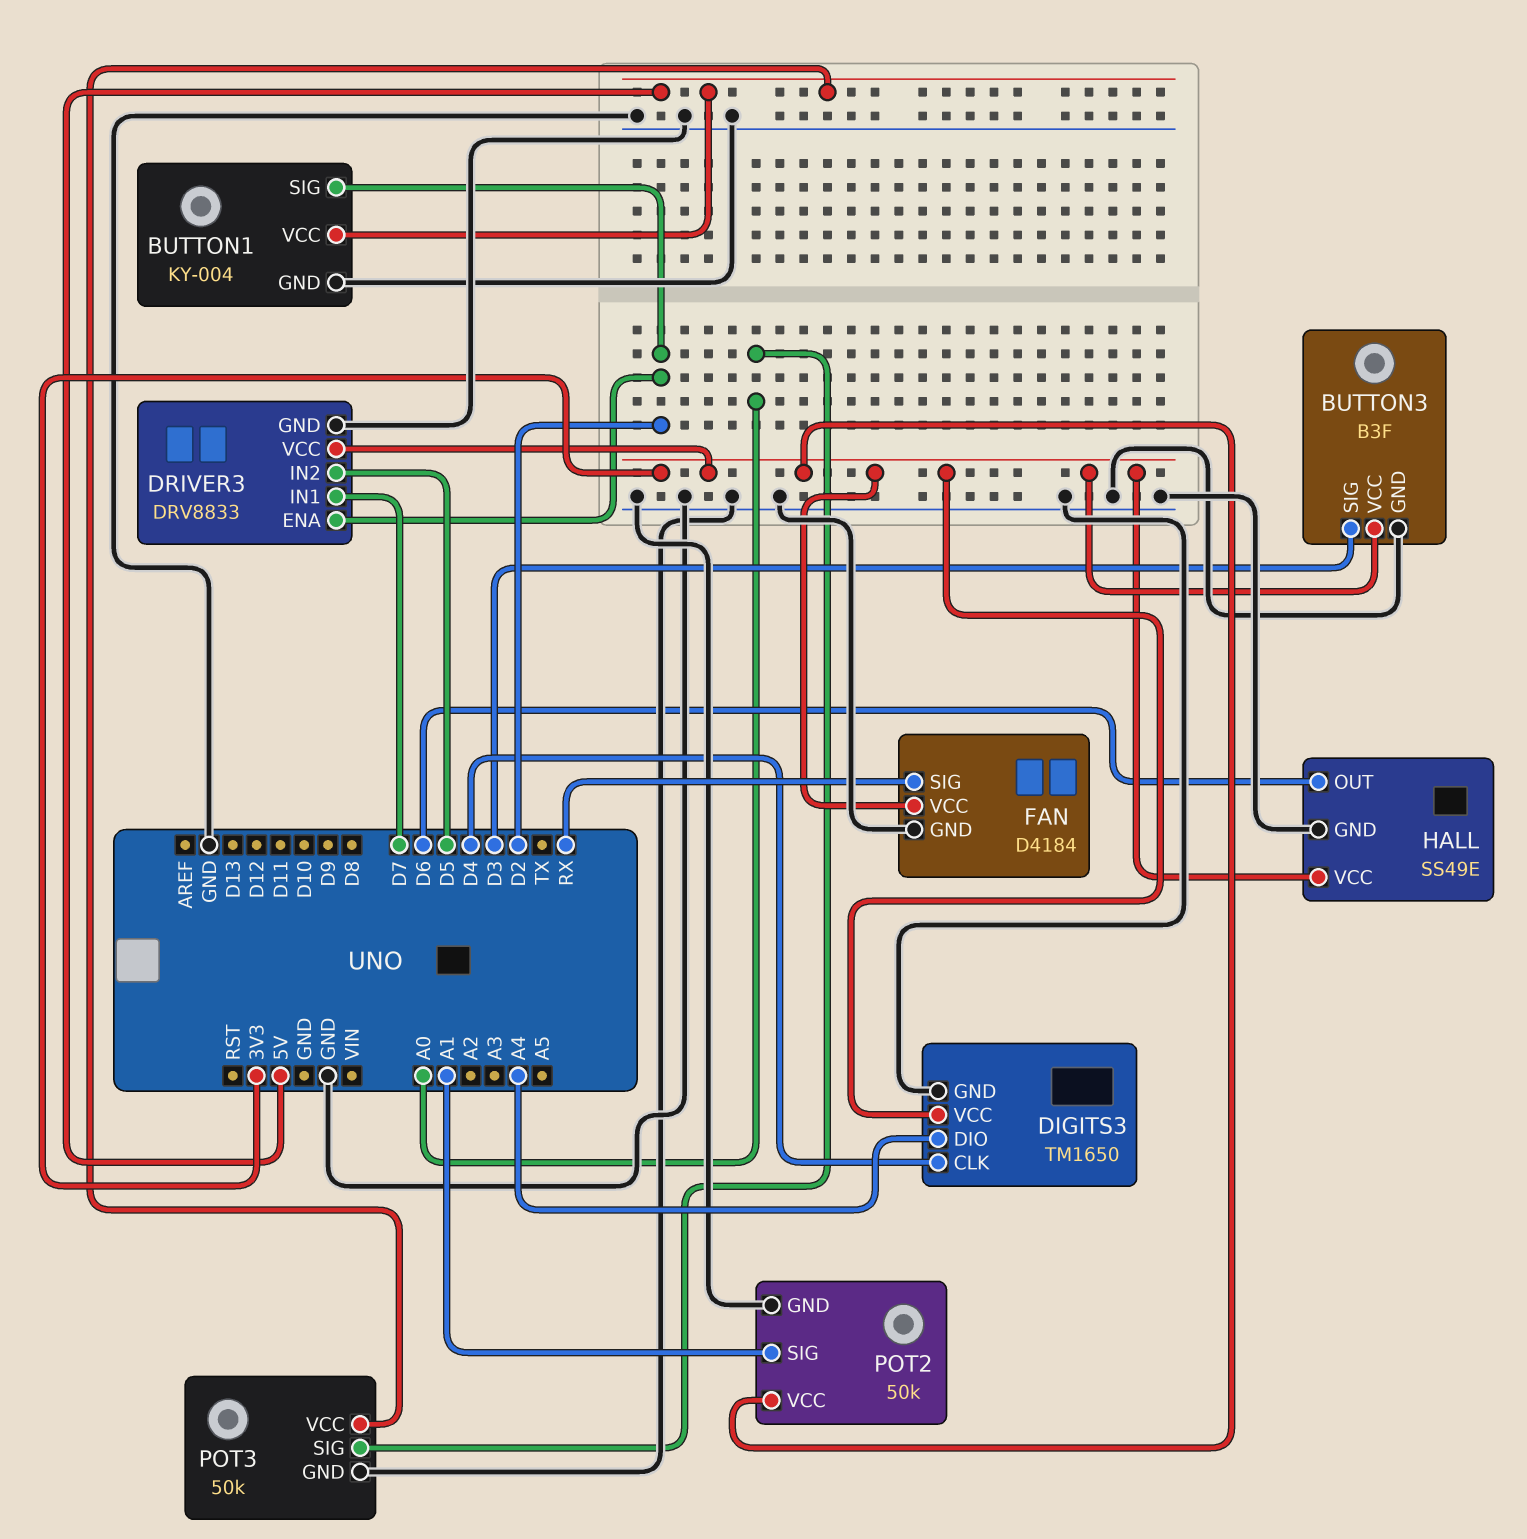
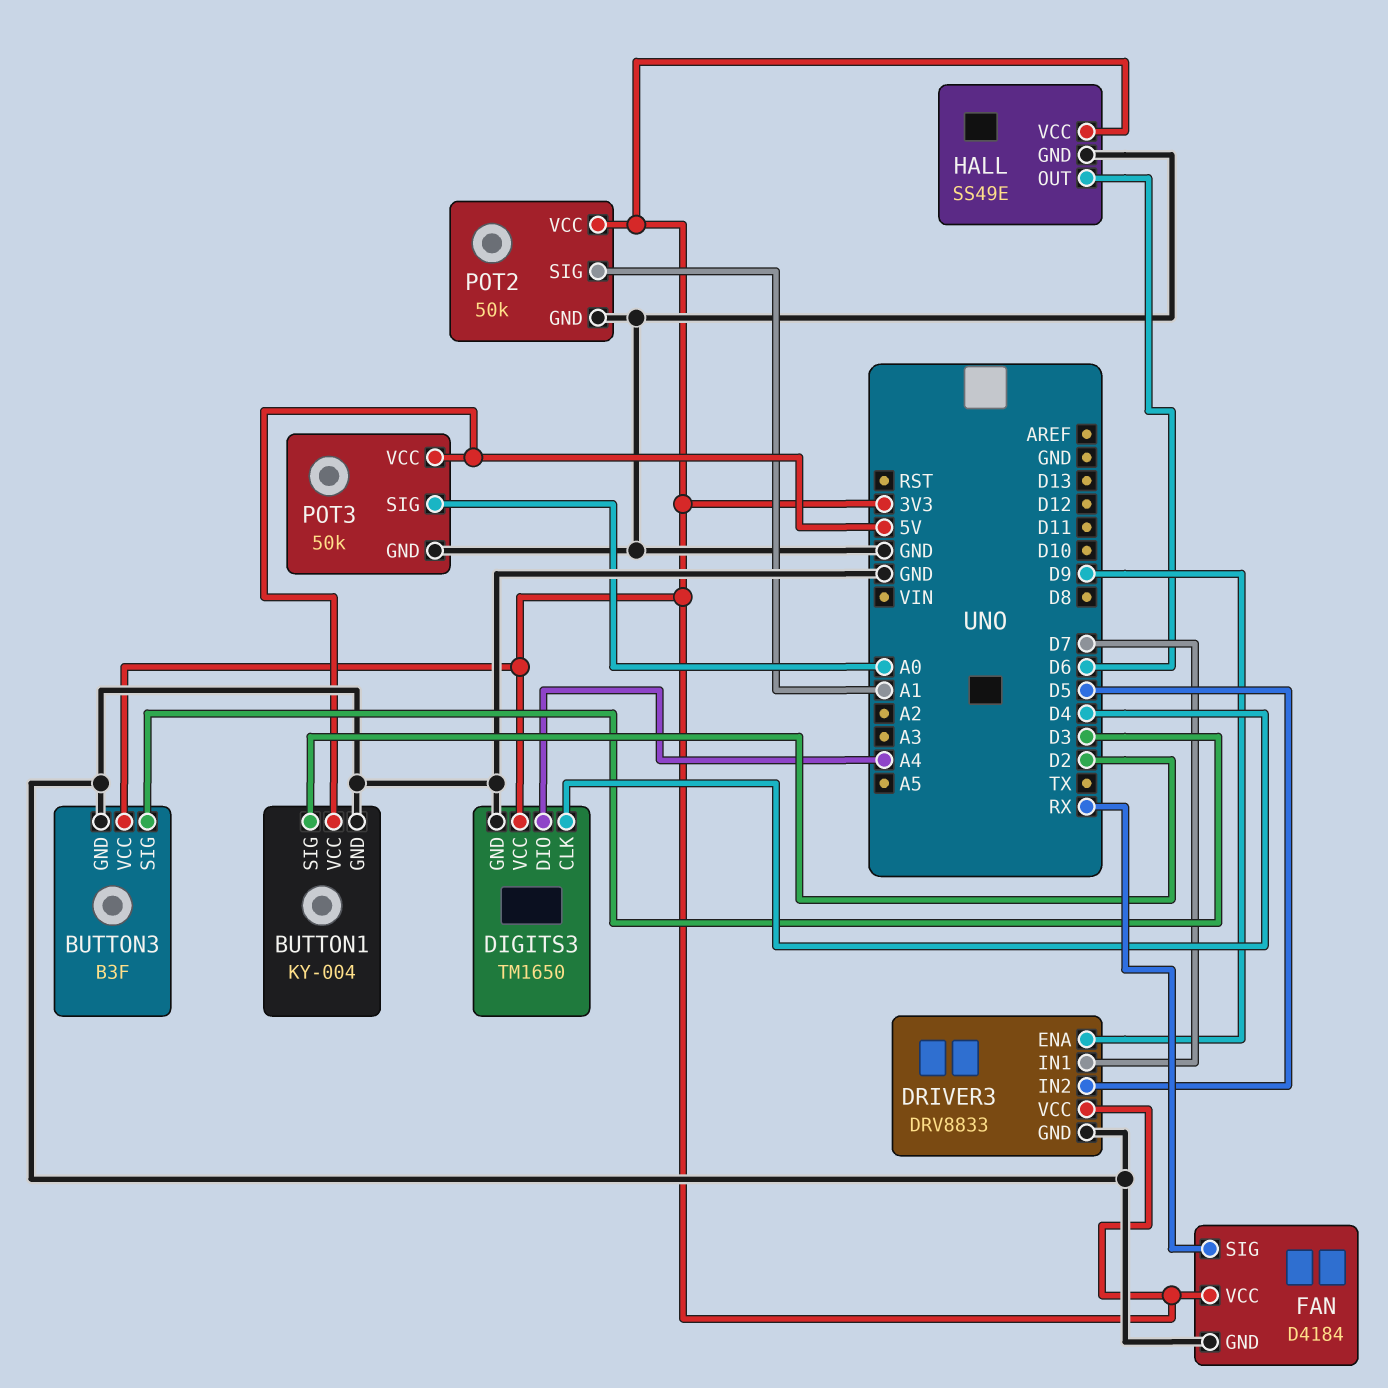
DRIVER3 pin ENA: D2 -> D9

